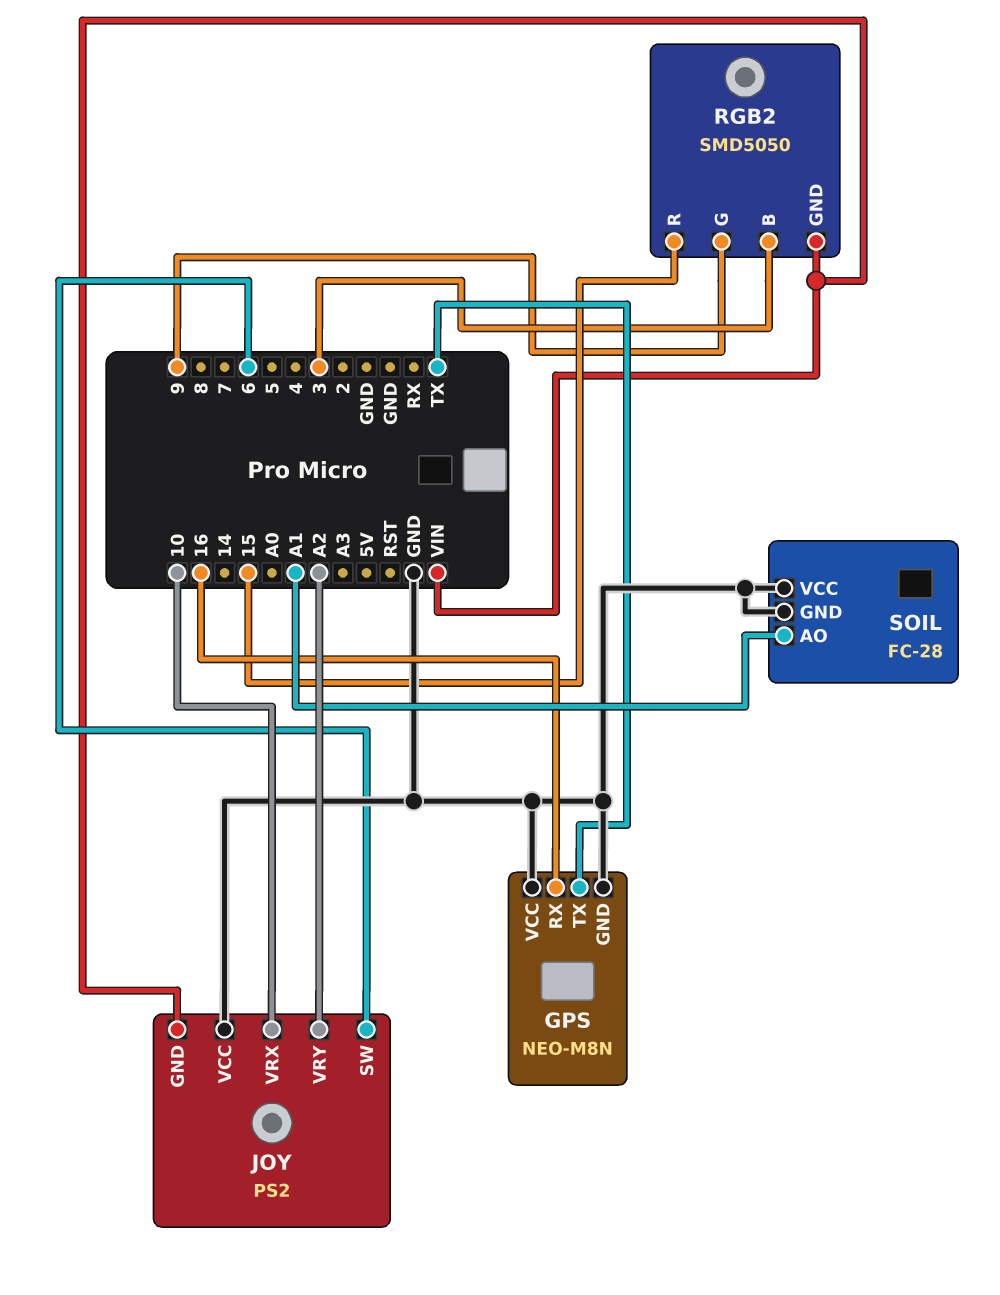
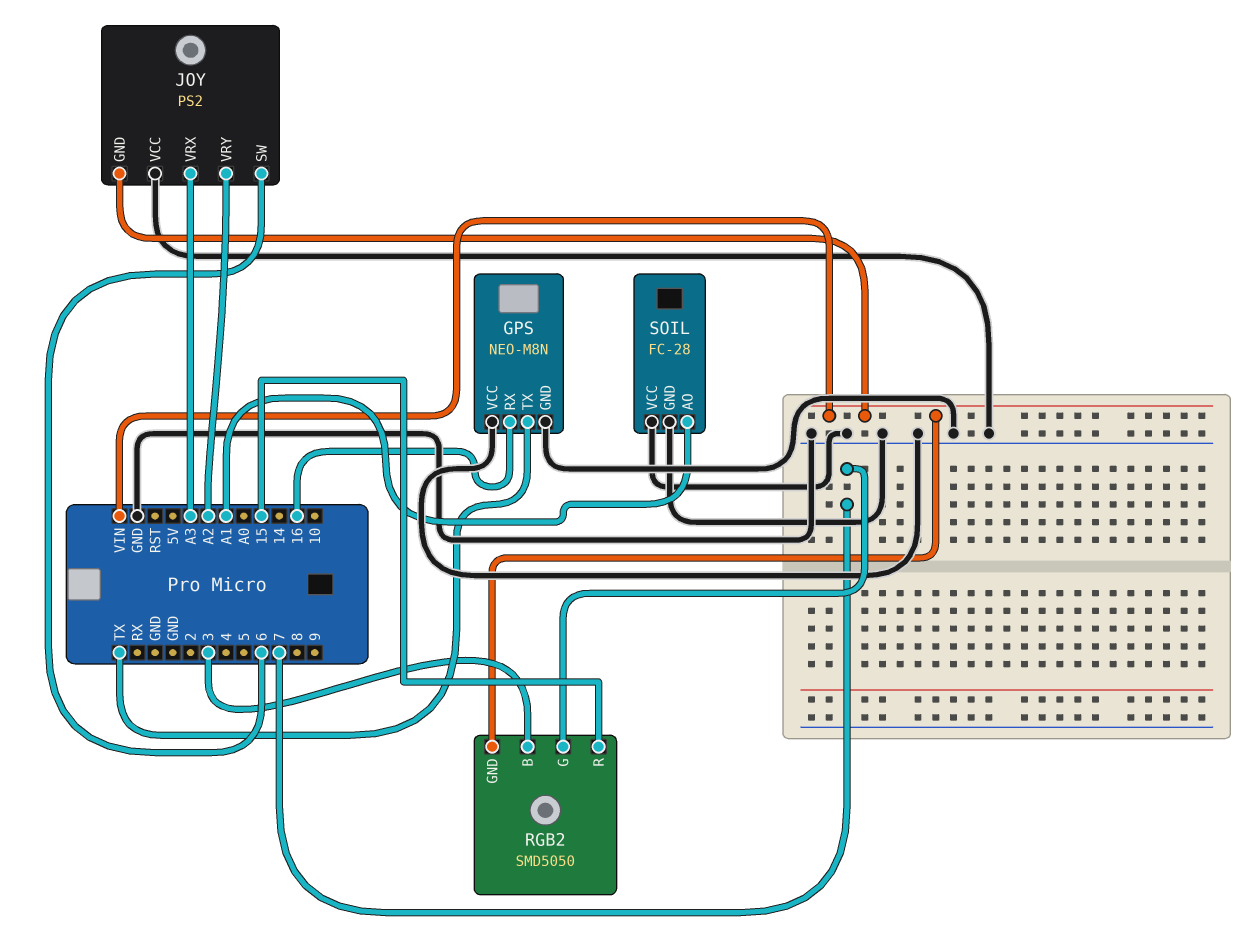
JOY pin VRX: 10 -> A3
RGB2 pin G: 9 -> 7

